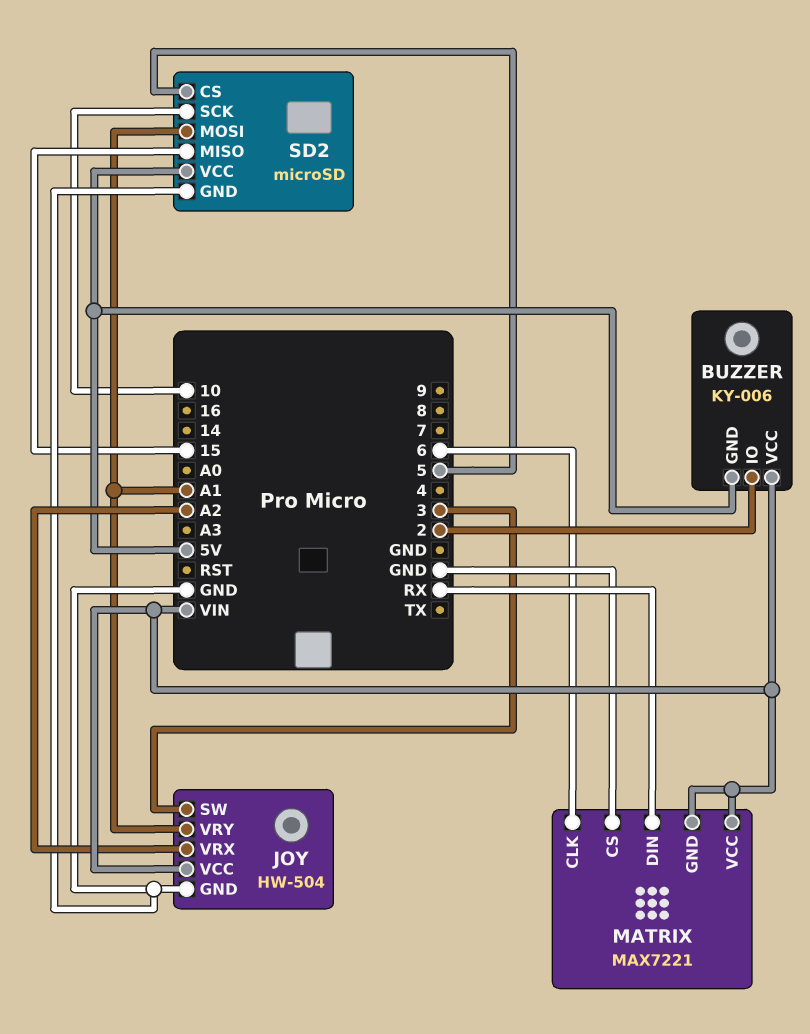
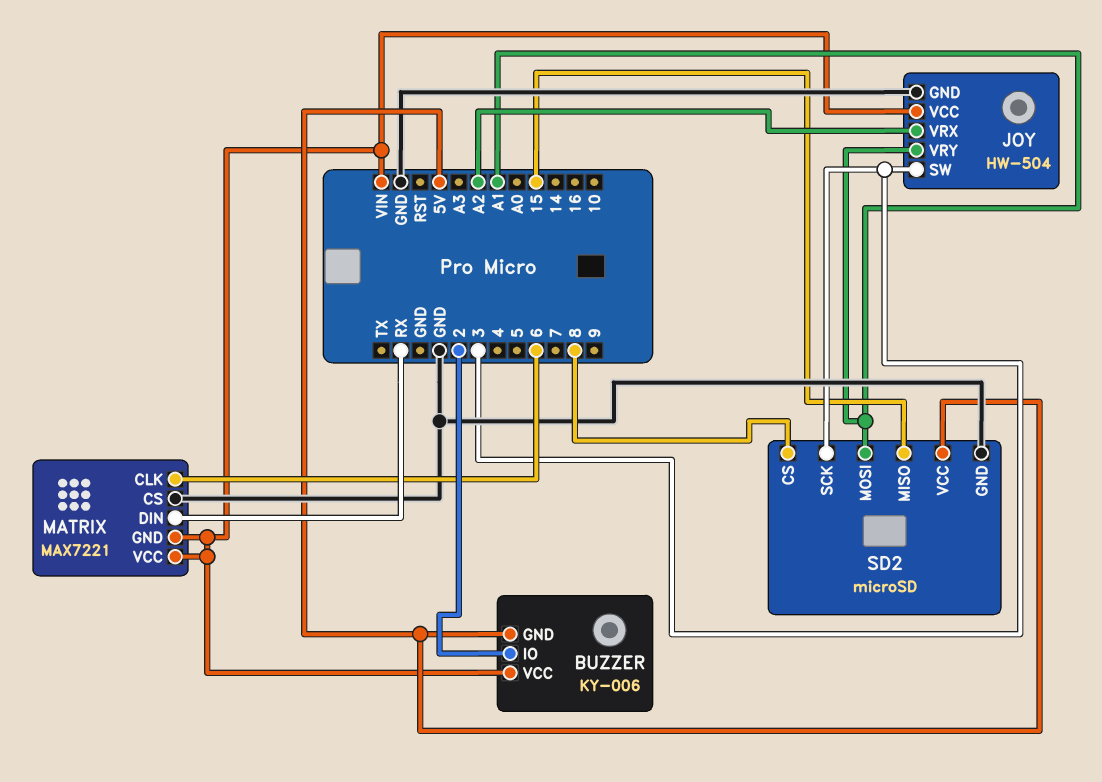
SD2 pin CS: 5 -> 8
SD2 pin SCK: 10 -> 3

